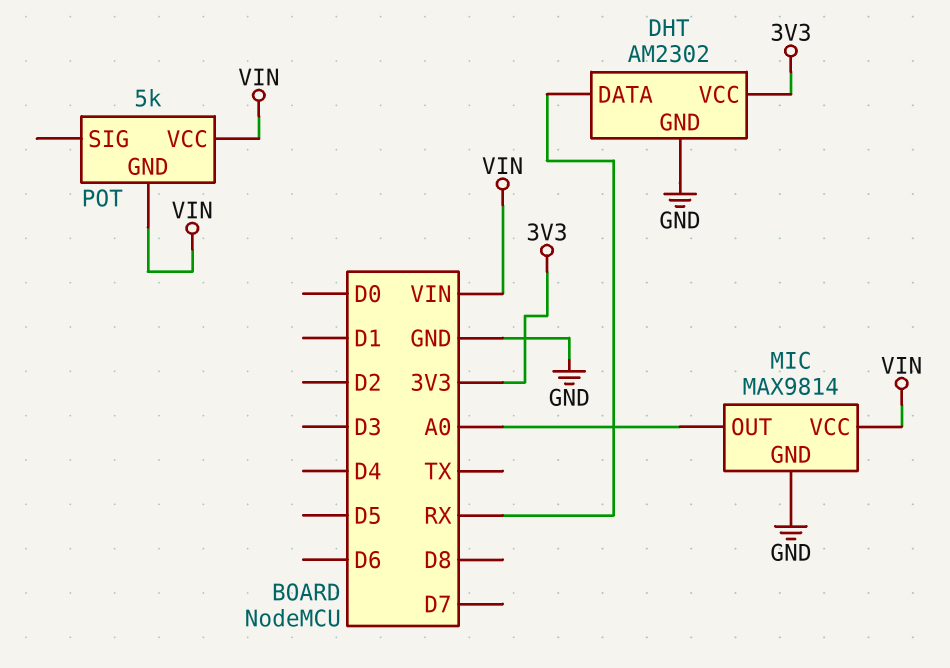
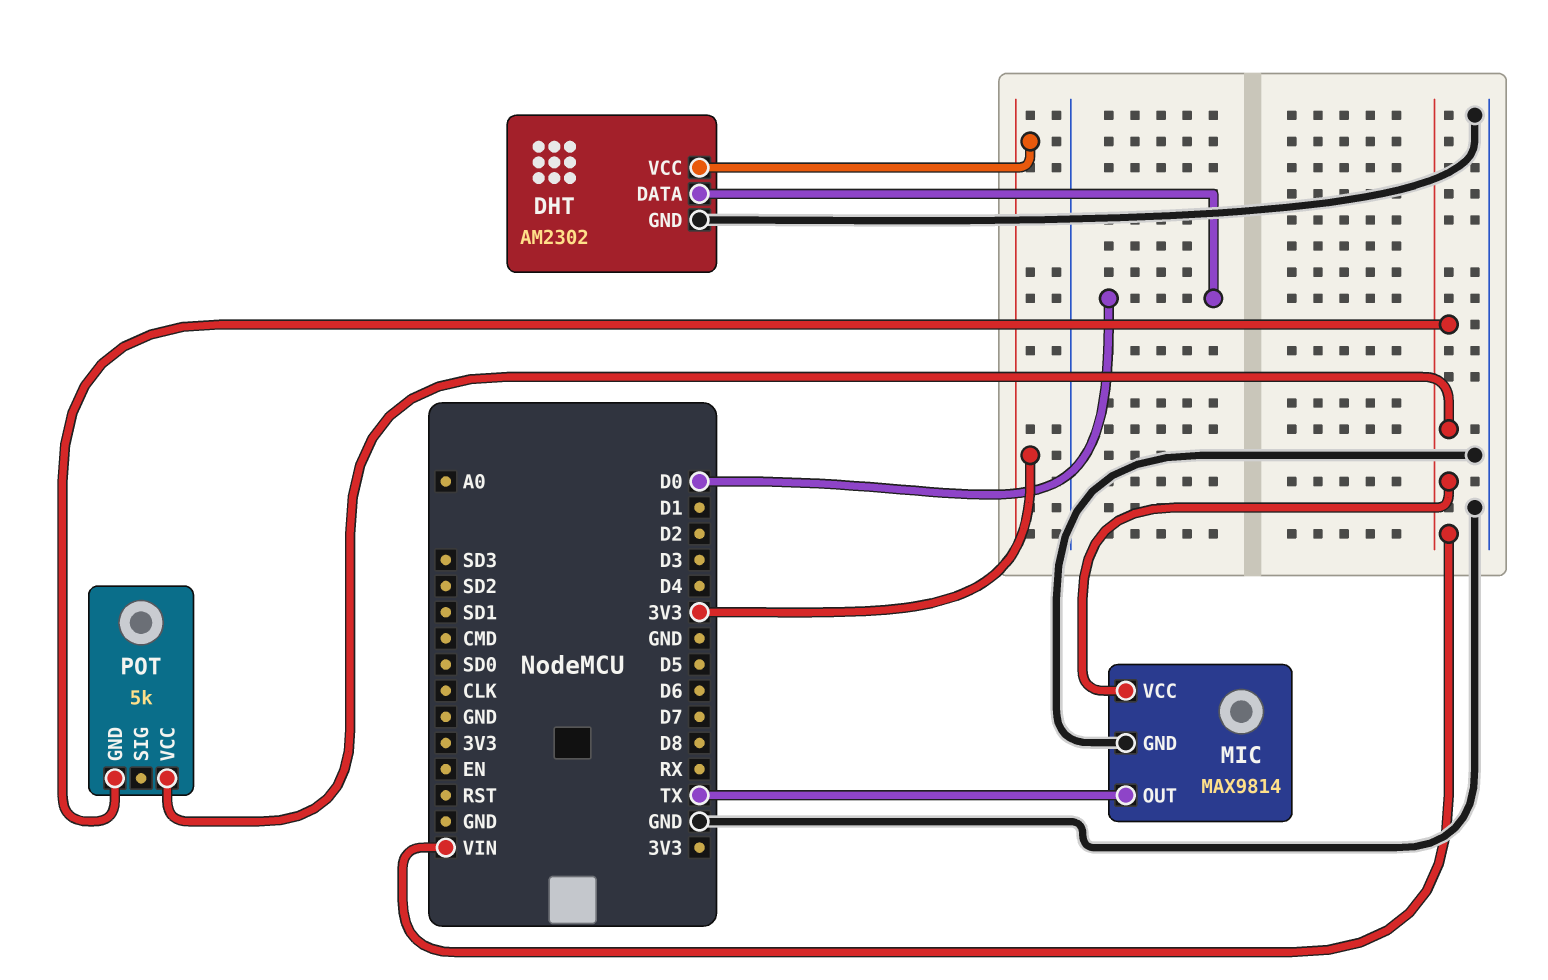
DHT pin DATA: RX -> D0
MIC pin OUT: A0 -> TX

